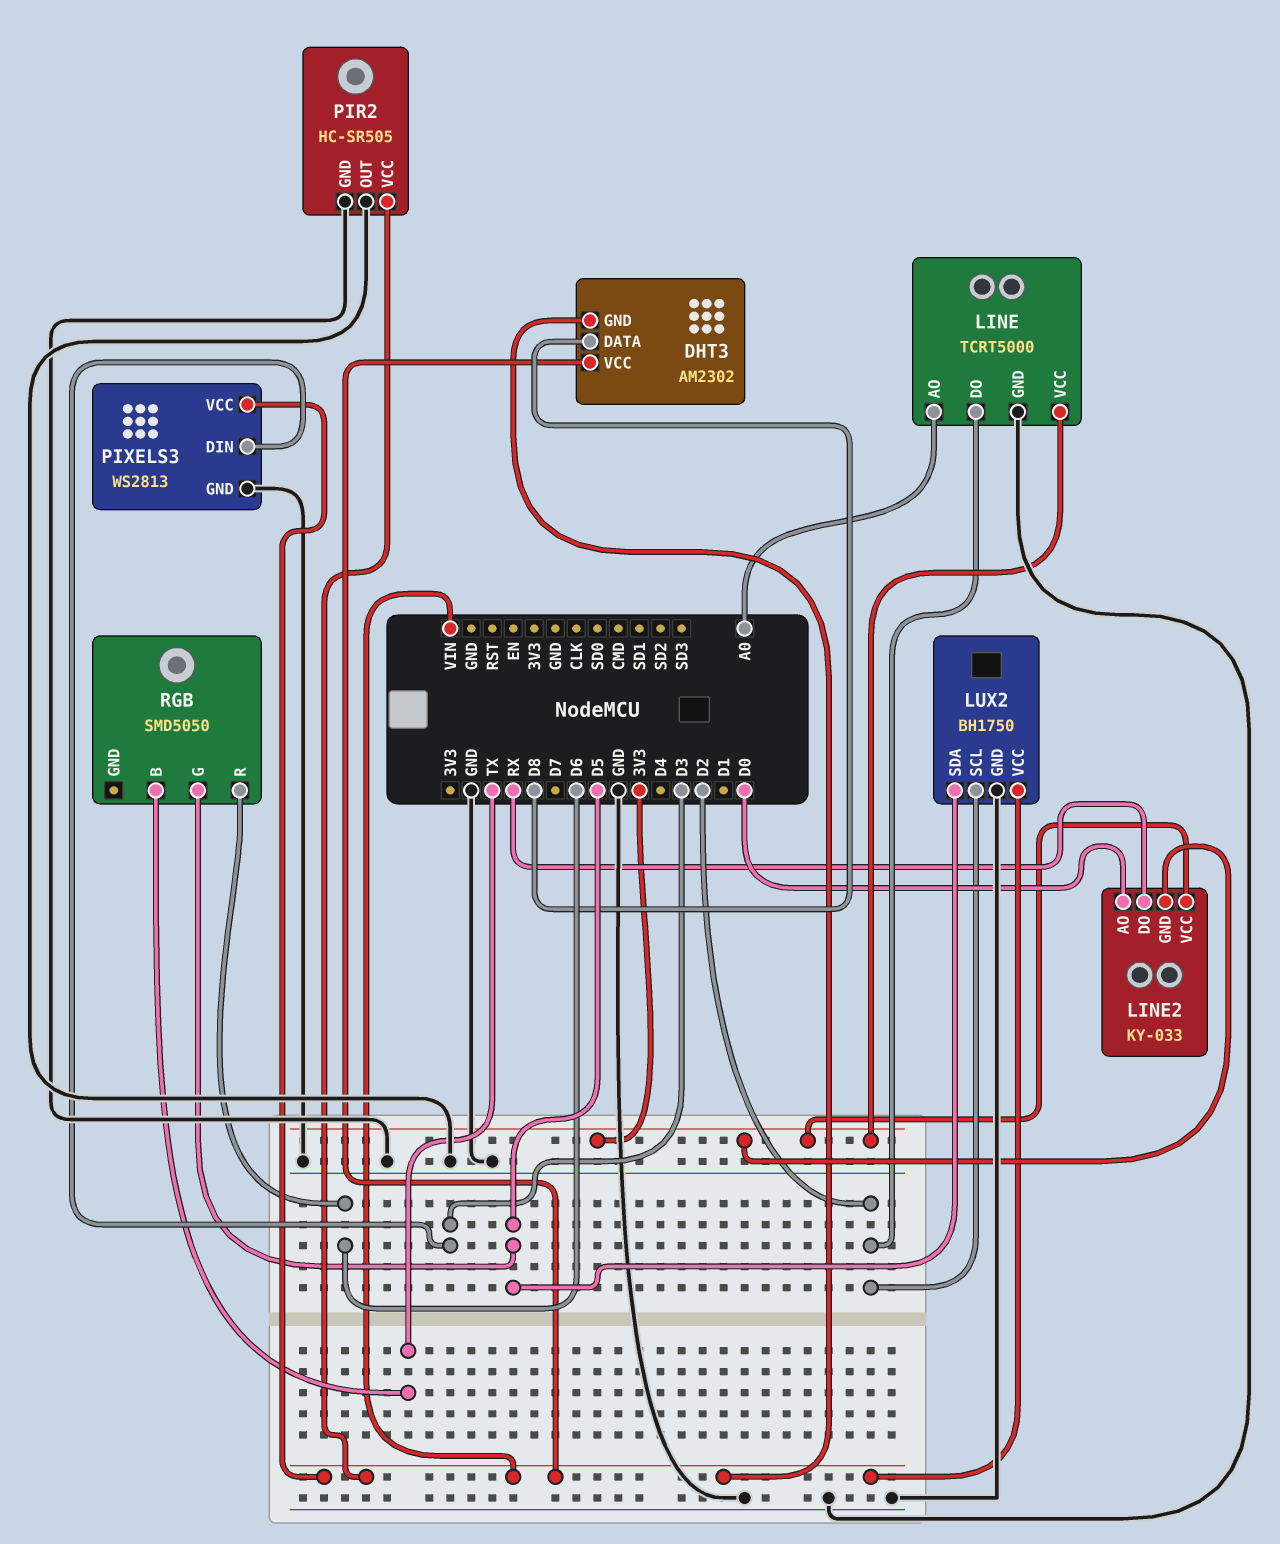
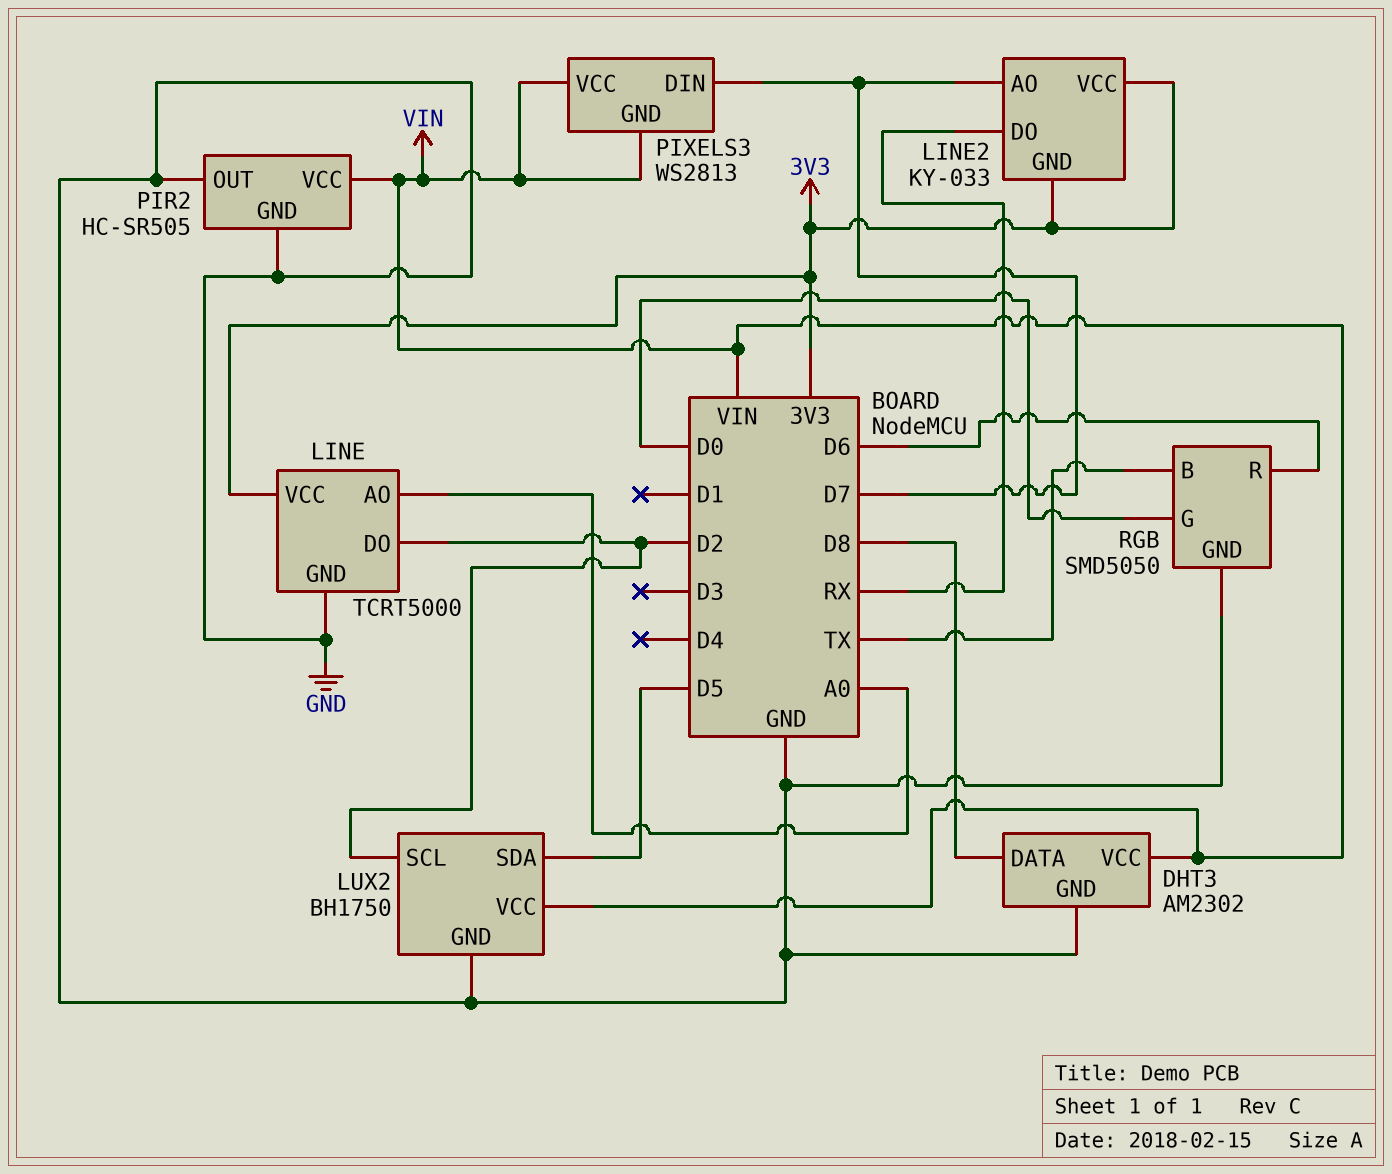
DHT3 pin GND: VIN -> GND
LINE2 pin AO: D0 -> D7
PIXELS3 pin DIN: D3 -> D7
PIXELS3 pin GND: GND -> VIN
RGB pin G: D5 -> D0
RGB pin GND: none -> GND

